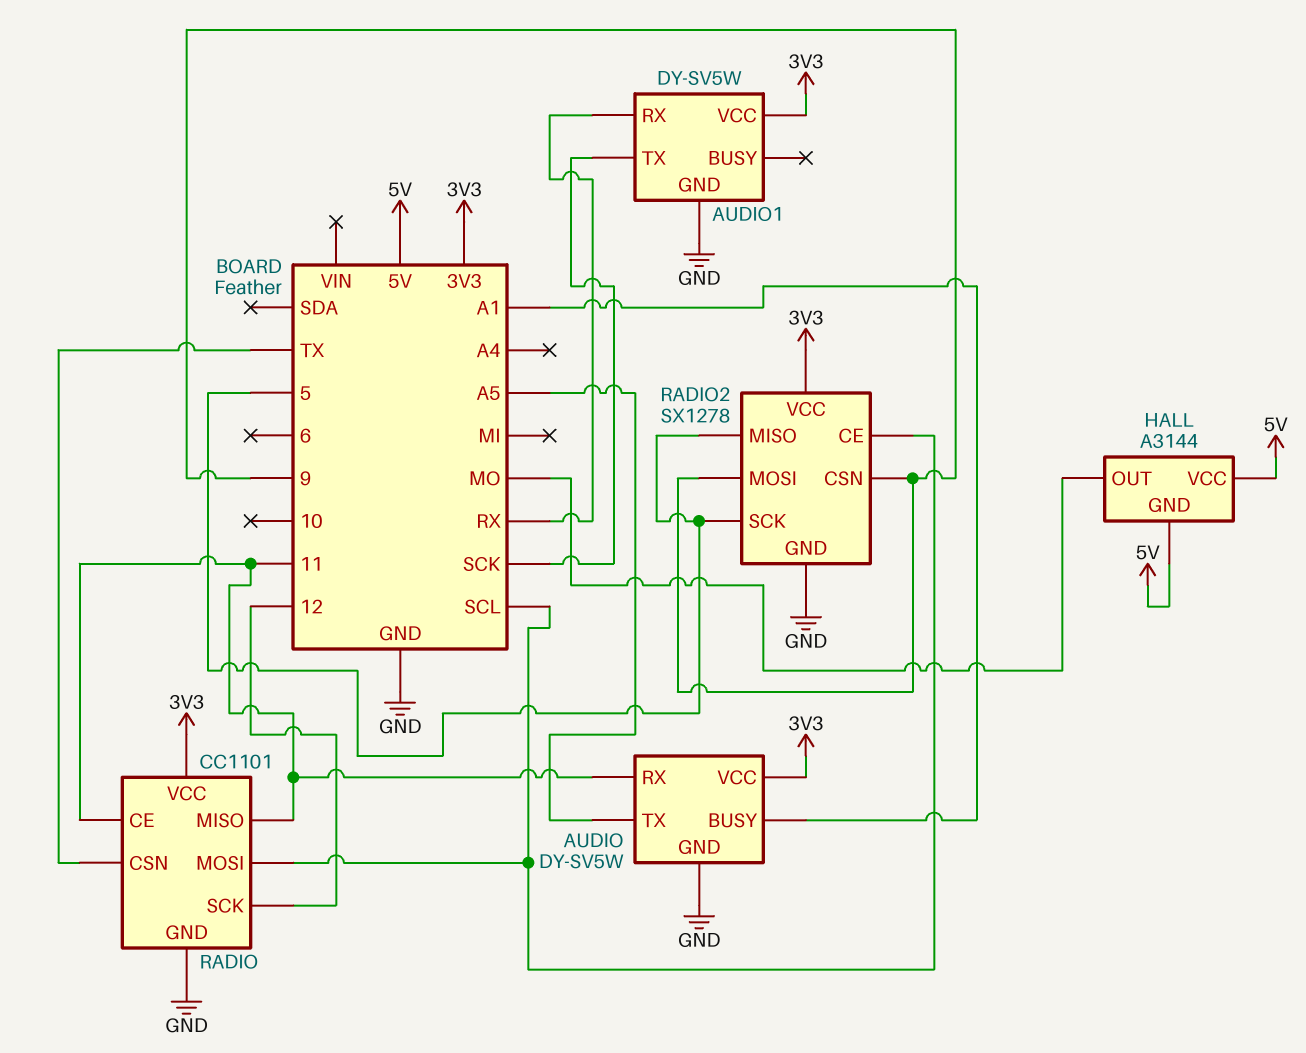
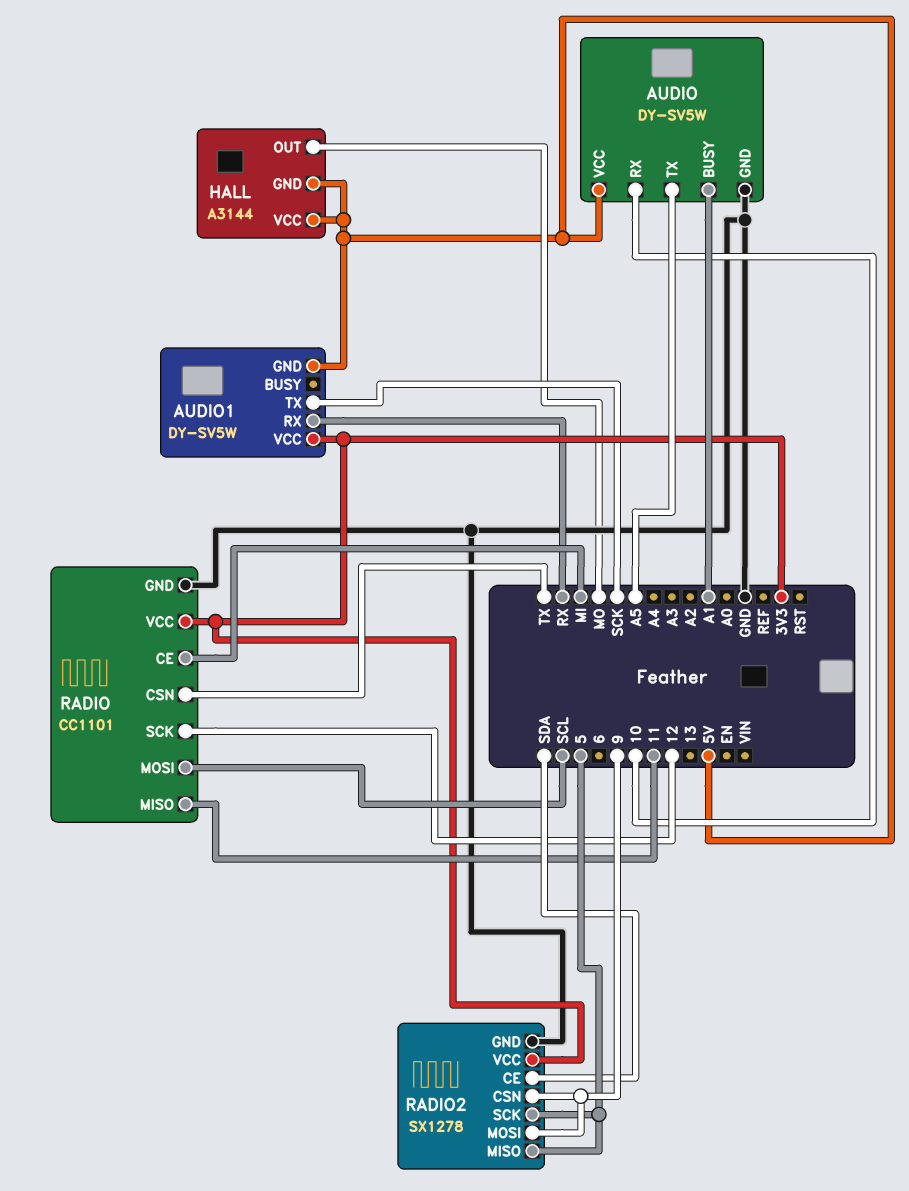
AUDIO pin RX: 11 -> 10
AUDIO pin VCC: 3V3 -> 5V
AUDIO1 pin GND: GND -> 5V
RADIO pin CE: 11 -> MI
RADIO2 pin CE: SCL -> SDA

